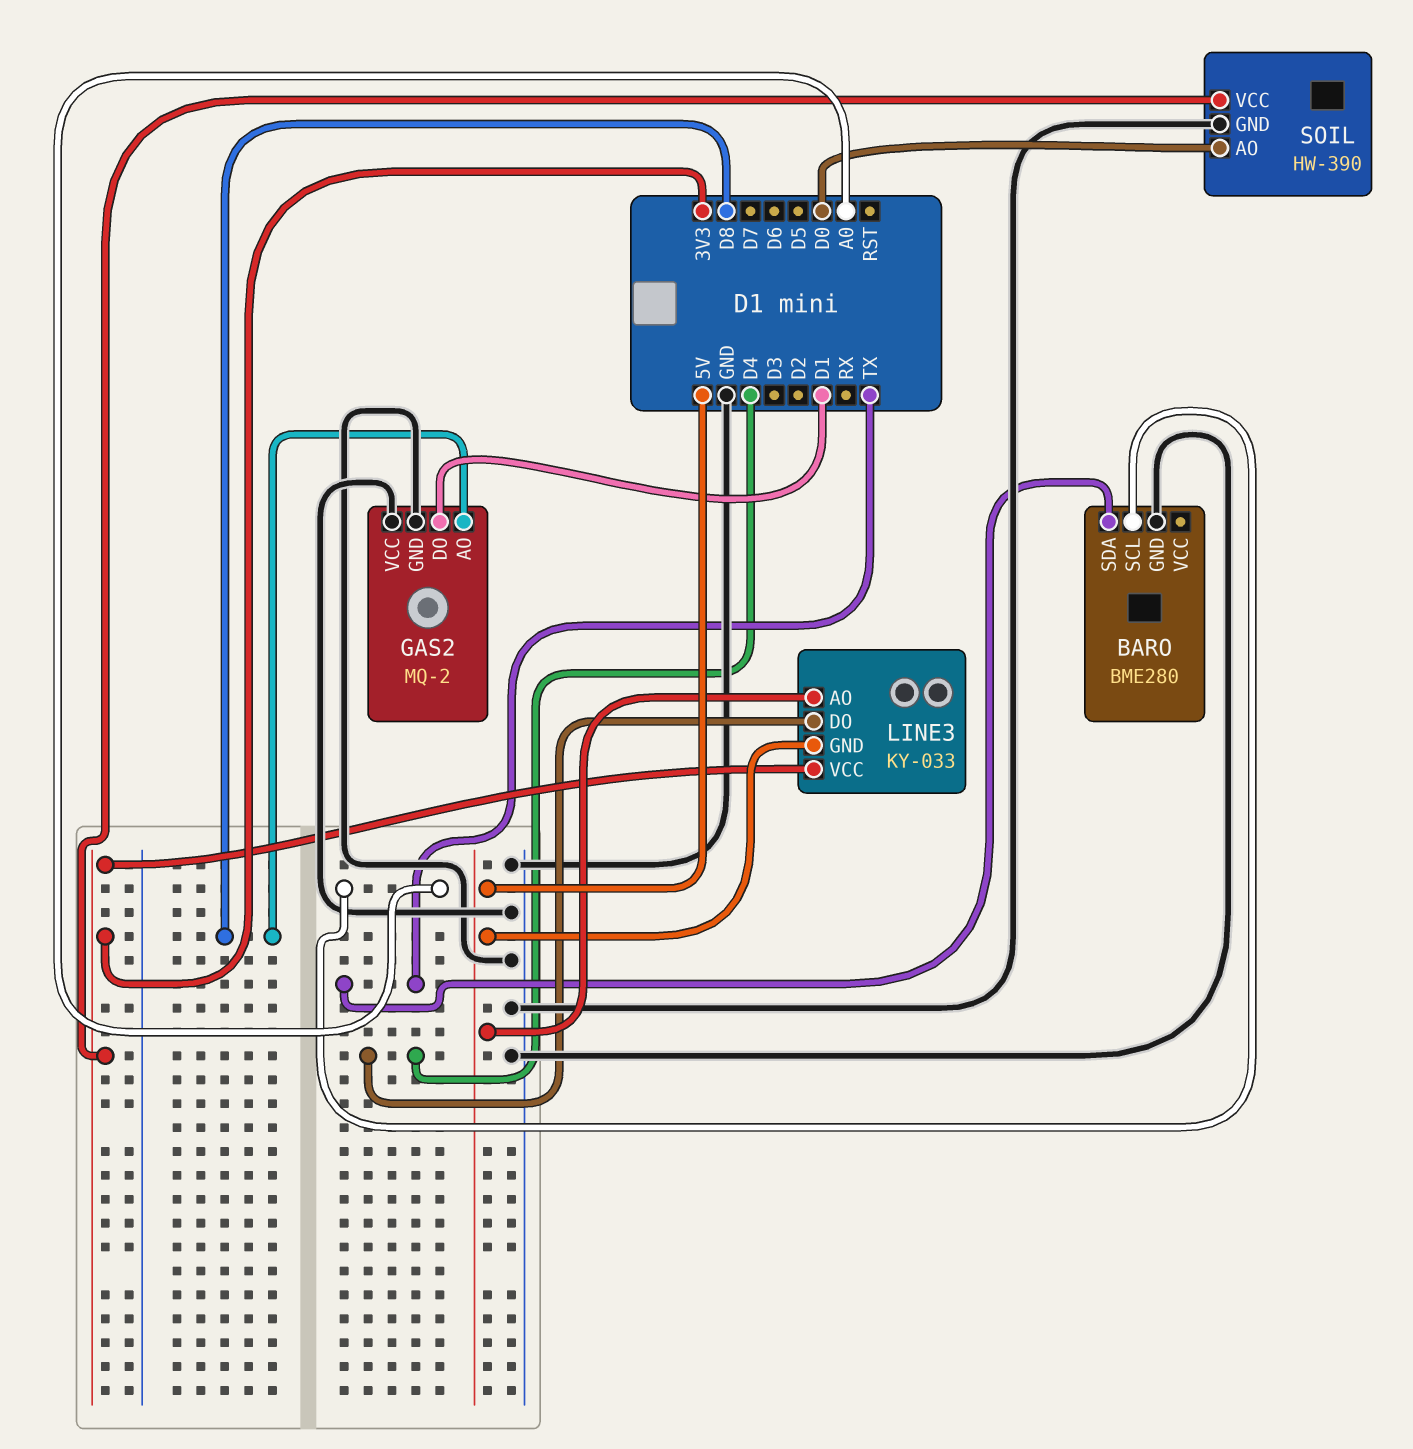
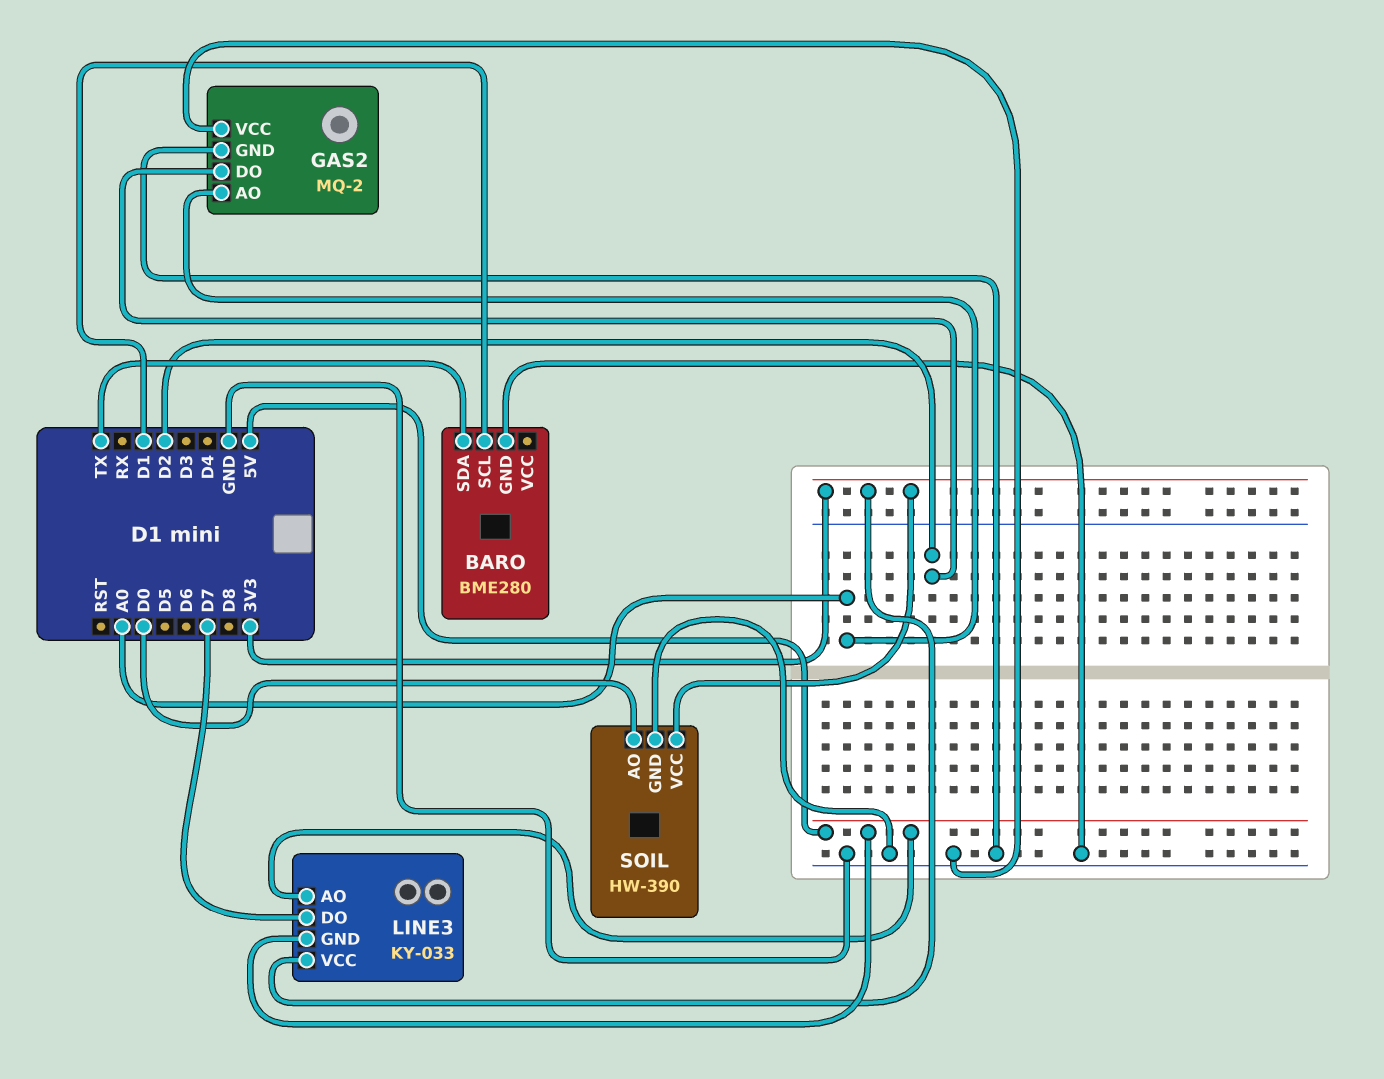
BARO pin SCL: A0 -> D1
GAS2 pin AO: D8 -> A0
GAS2 pin DO: D1 -> D2
LINE3 pin DO: D4 -> D7

